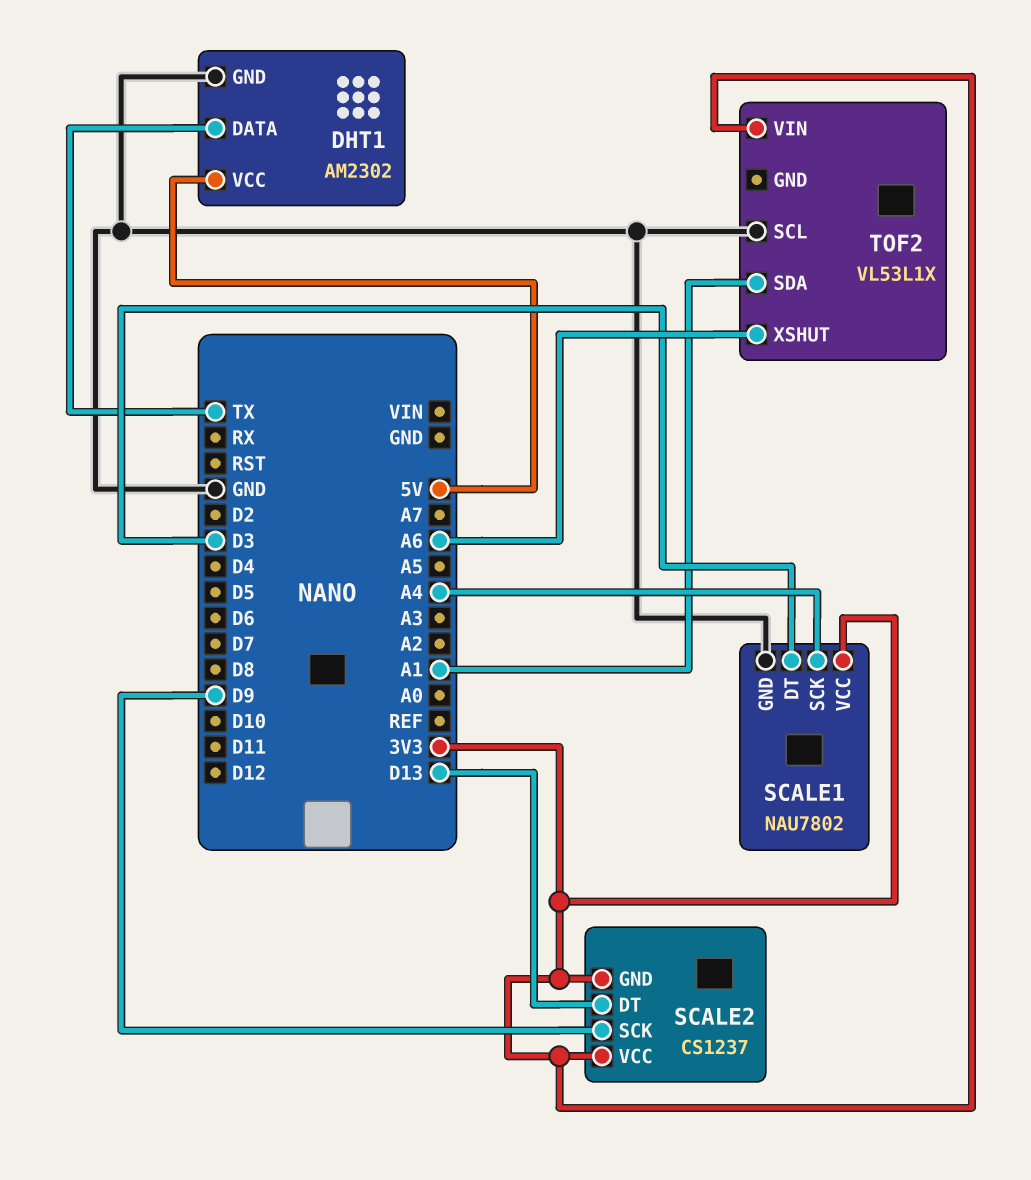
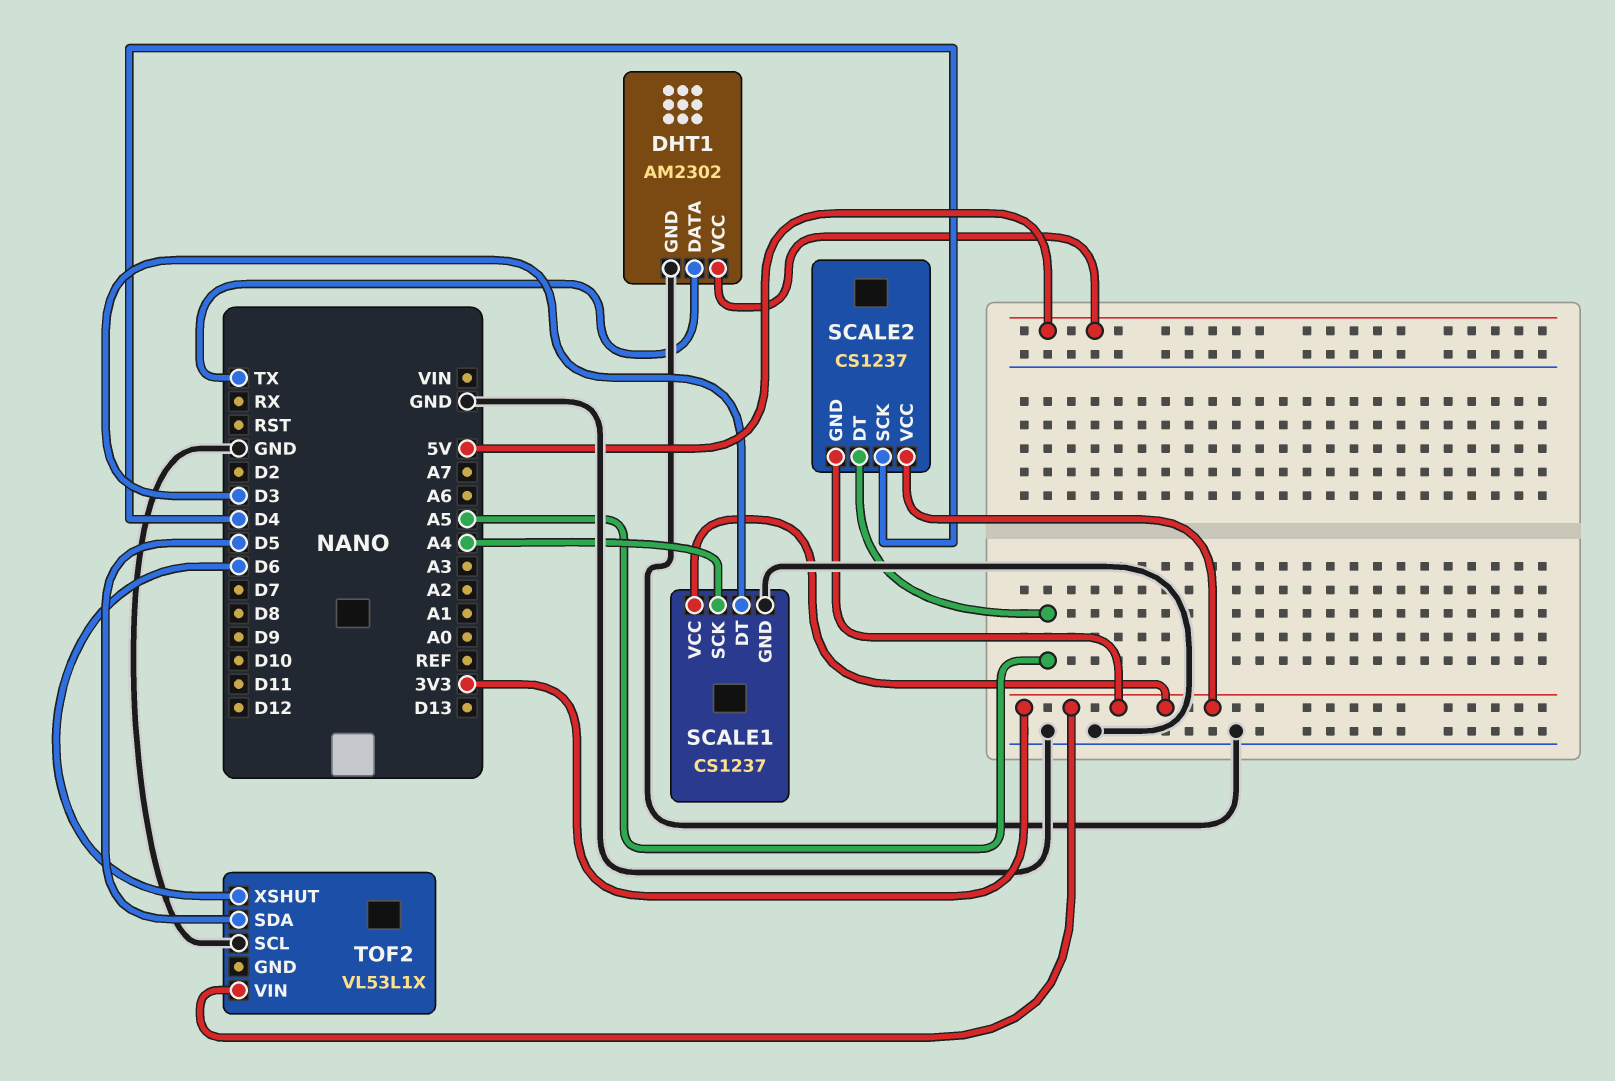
SCALE1: NAU7802 -> CS1237
SCALE2 pin DT: D13 -> A5
SCALE2 pin SCK: D9 -> D4
TOF2 pin SDA: A1 -> D5
TOF2 pin XSHUT: A6 -> D6

